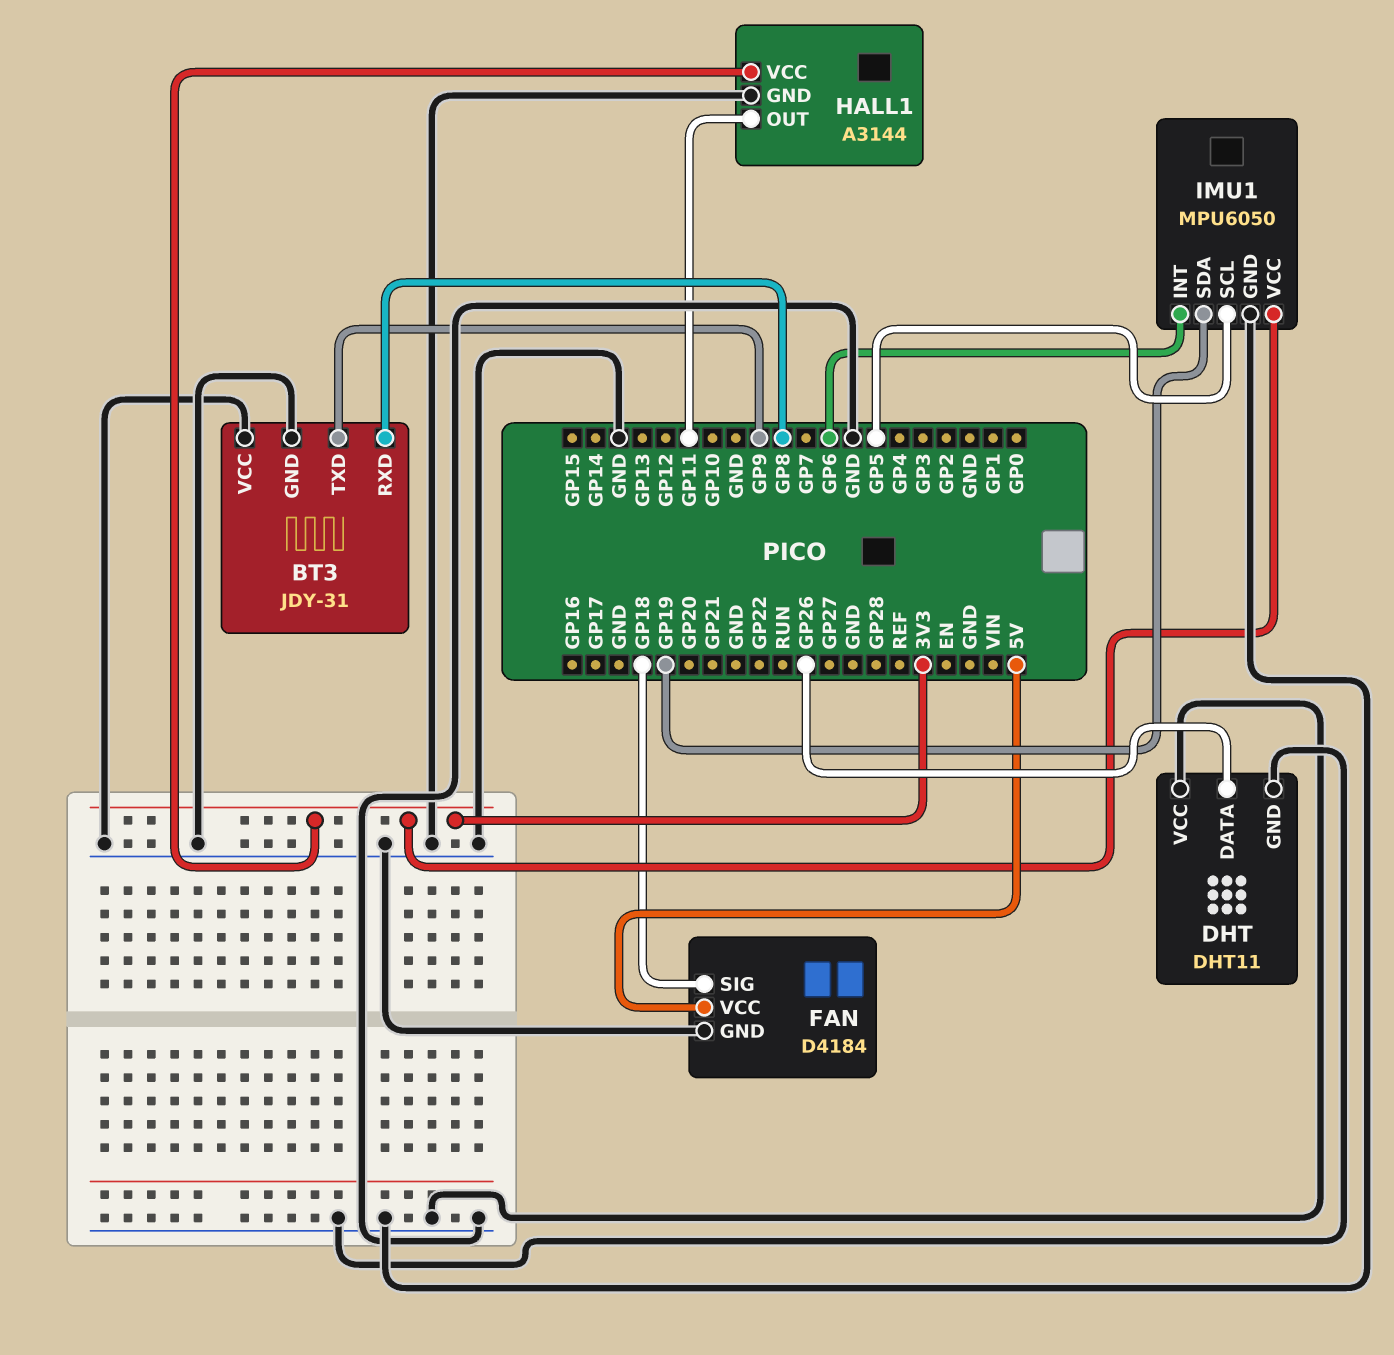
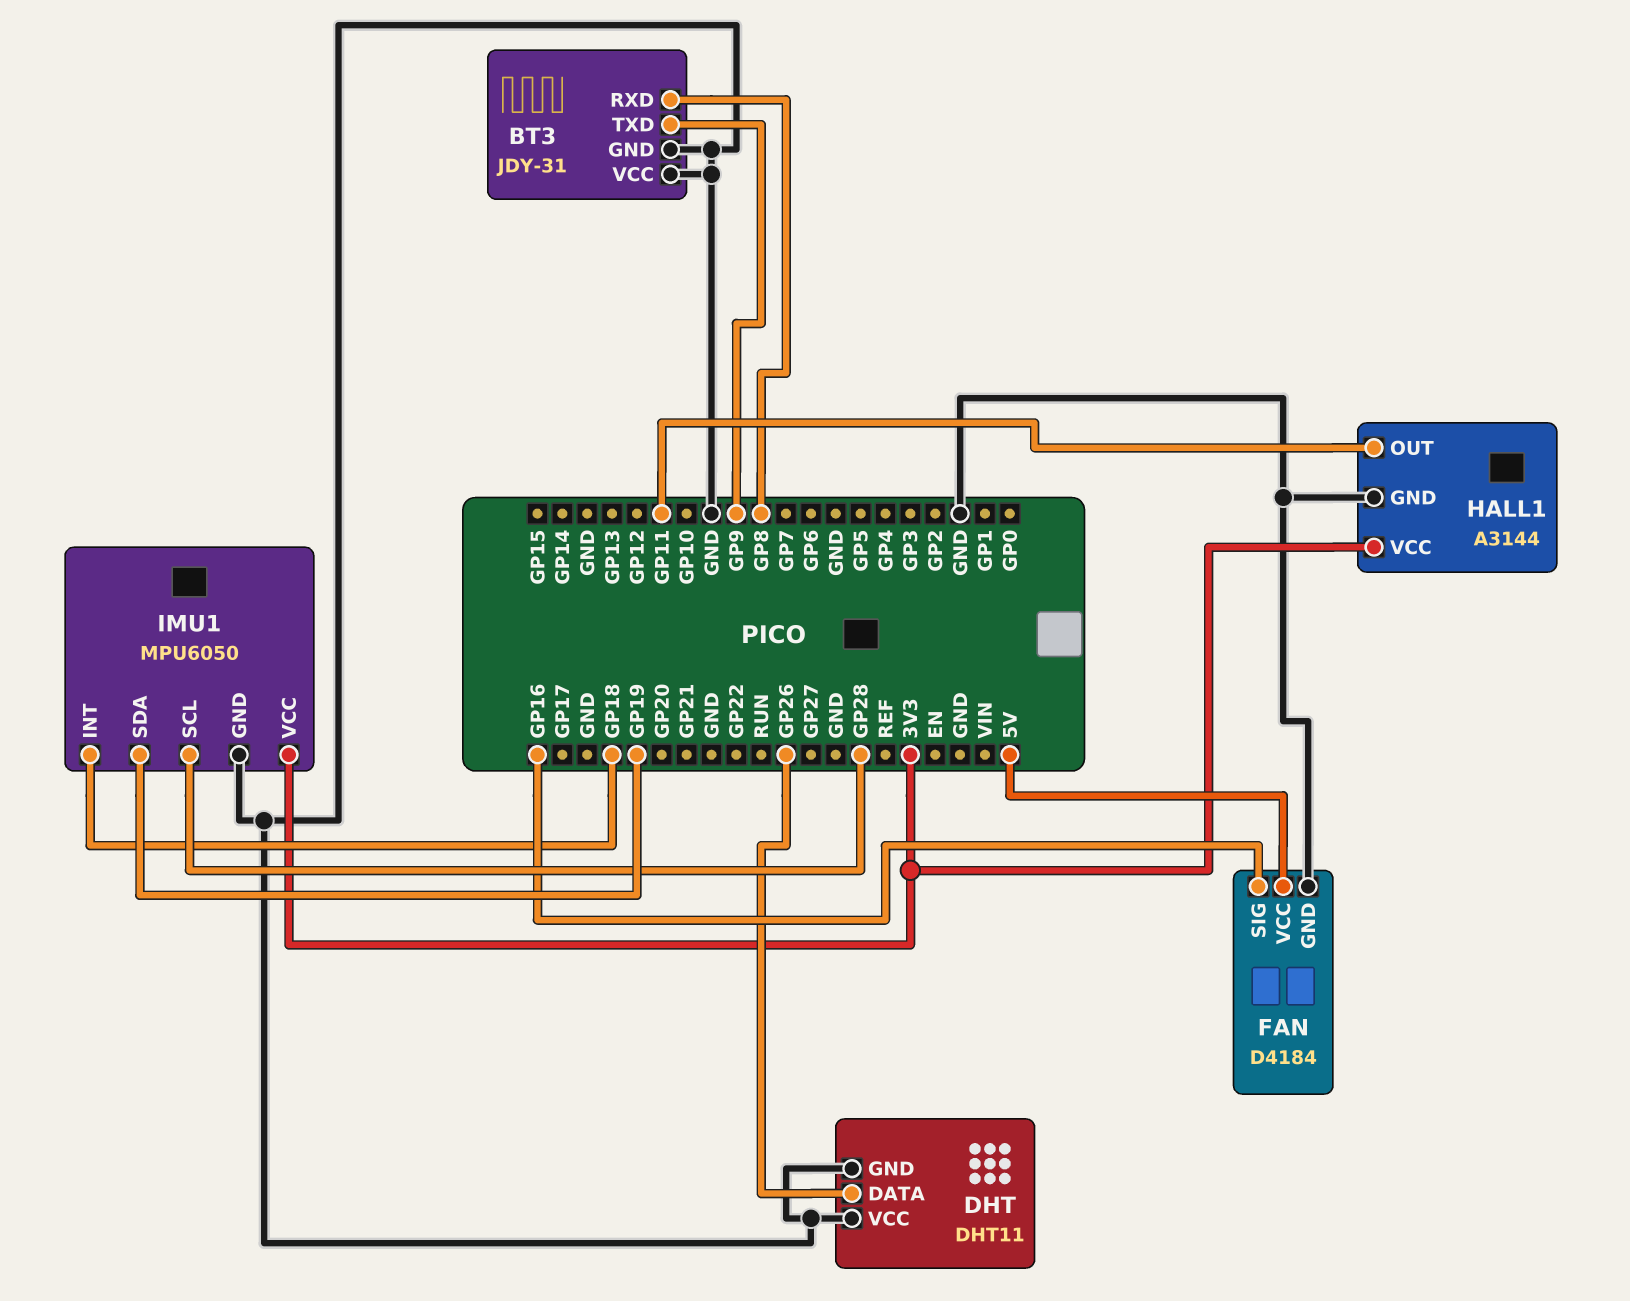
FAN pin SIG: GP18 -> GP16
IMU1 pin INT: GP6 -> GP18
IMU1 pin SCL: GP5 -> GP28

